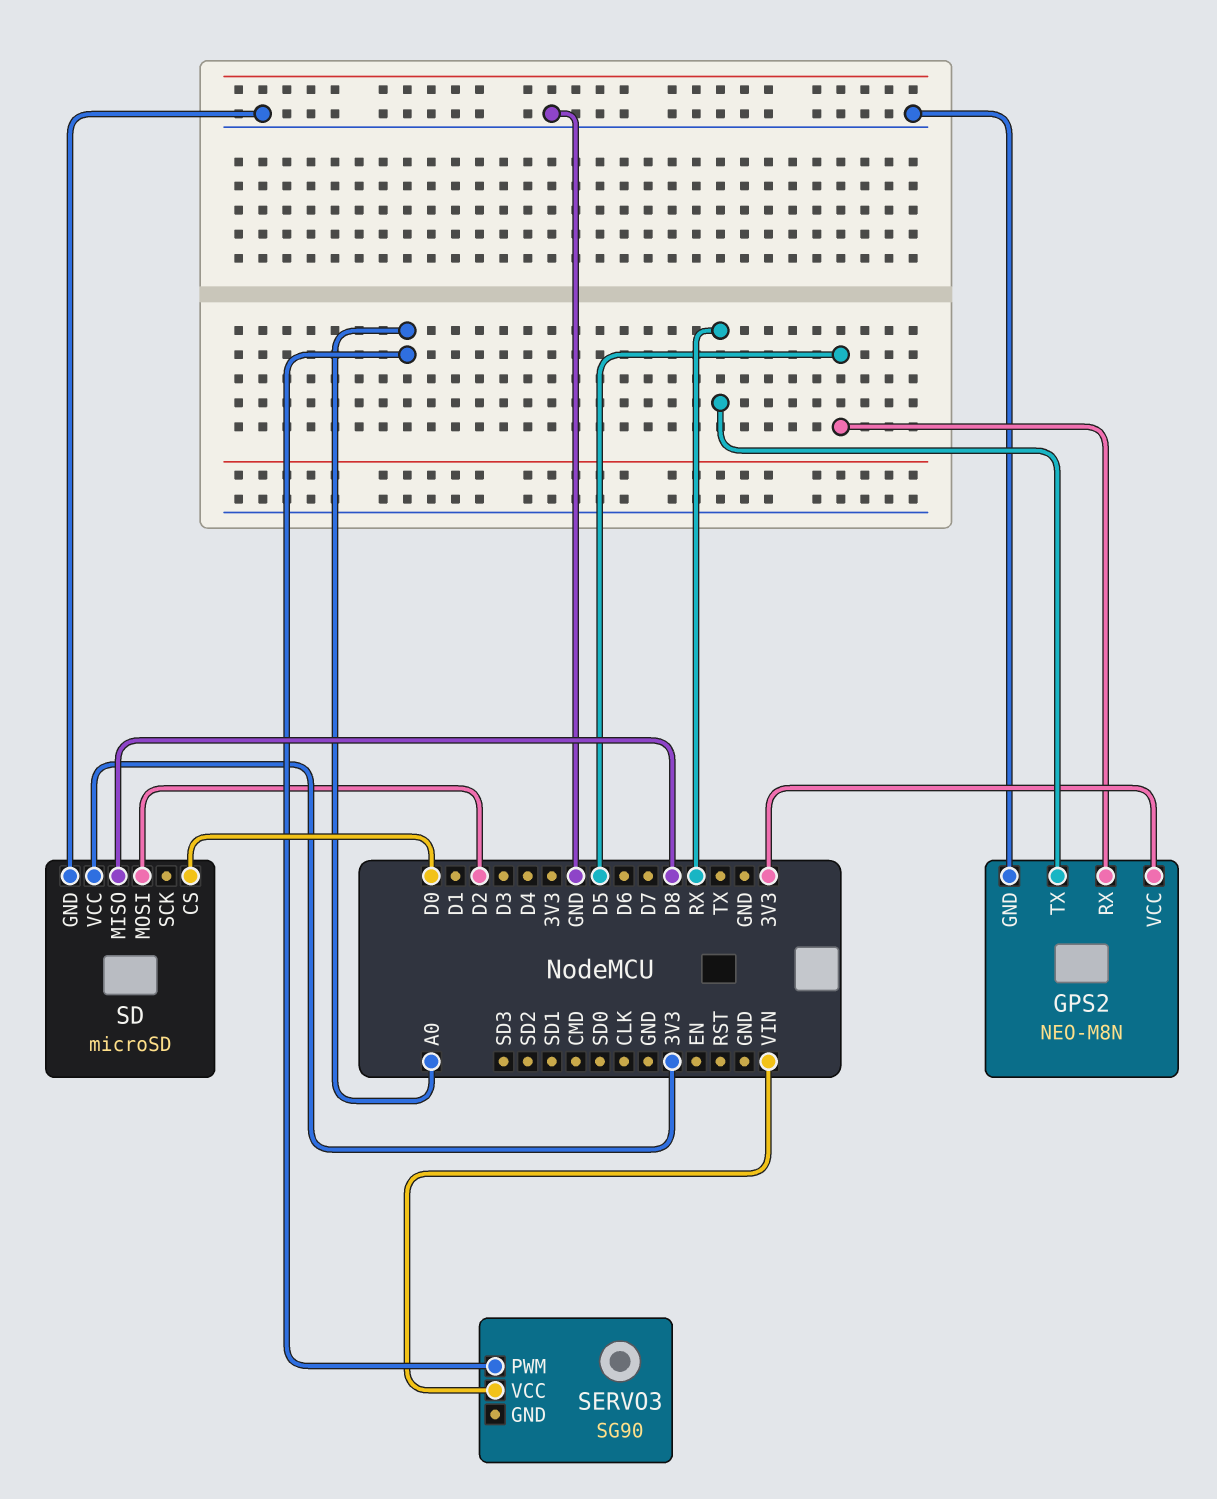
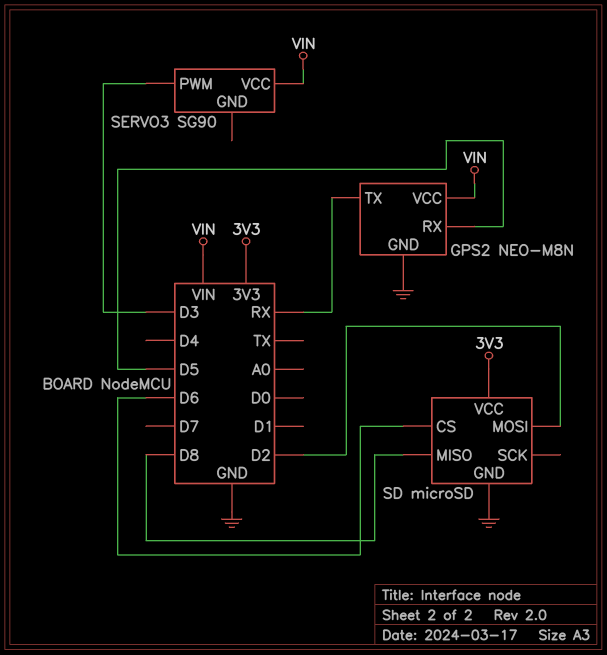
GPS2 pin VCC: 3V3 -> VIN
SD pin CS: D0 -> D6
SERVO3 pin PWM: A0 -> D3

